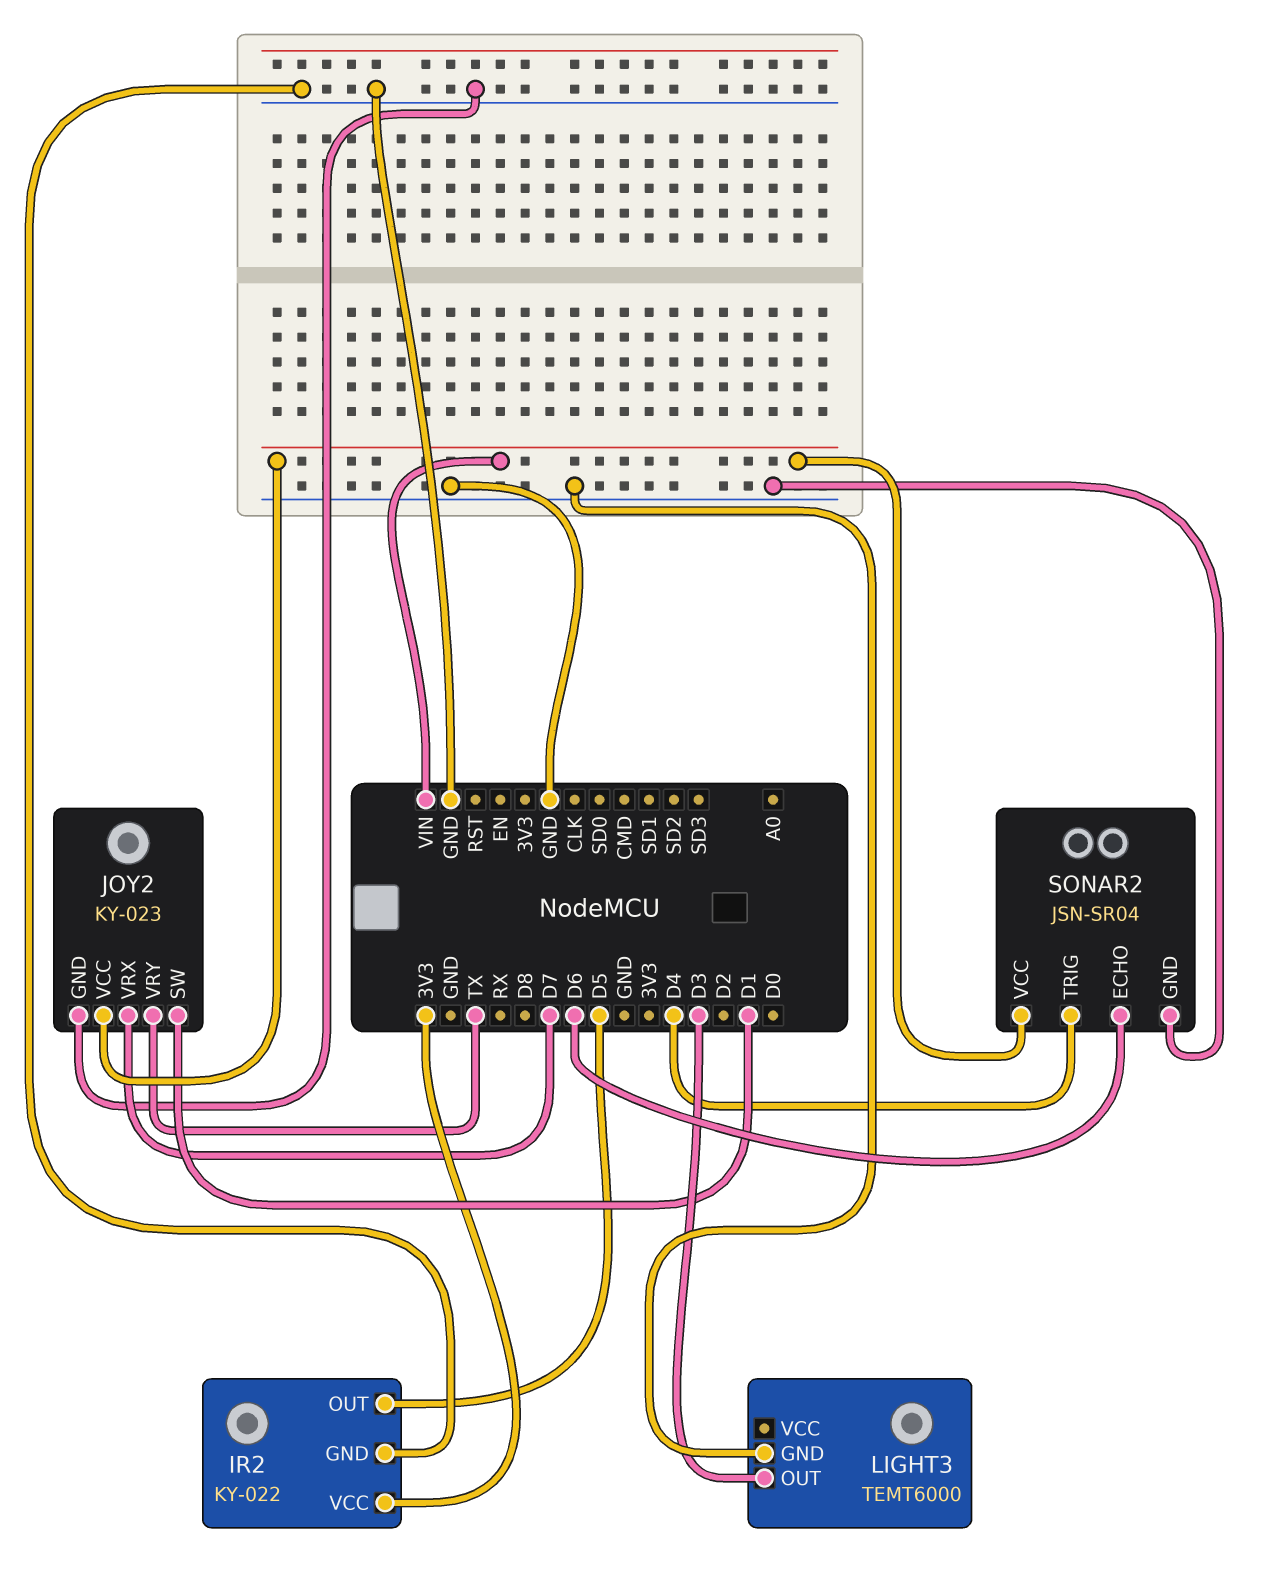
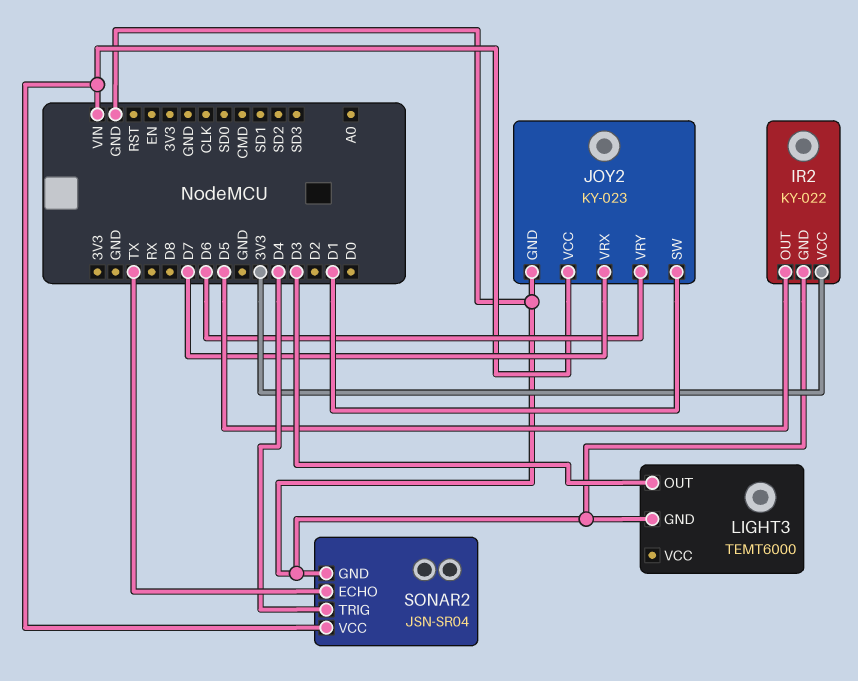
JOY2 pin VRY: TX -> D6
SONAR2 pin ECHO: D6 -> TX

